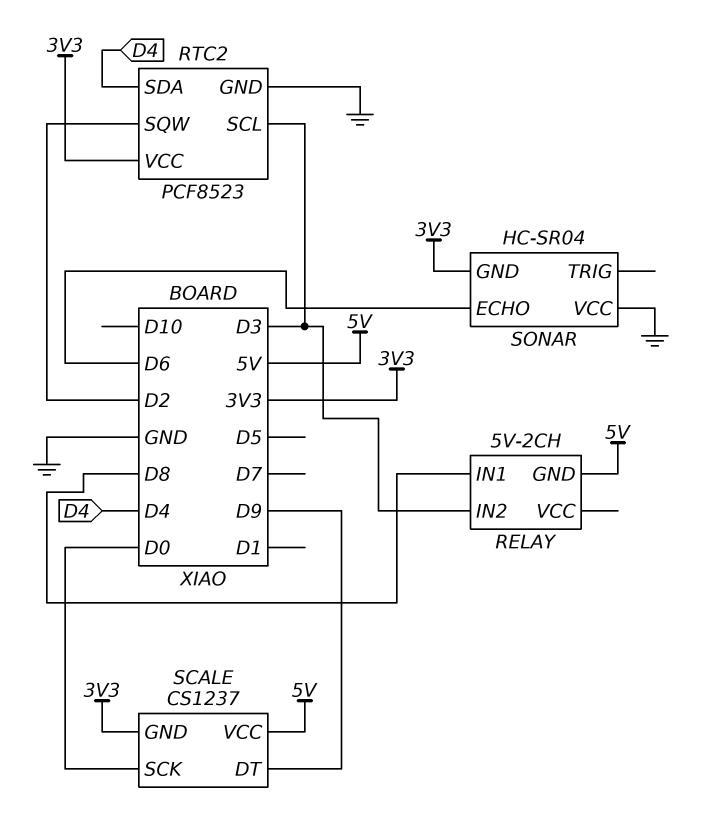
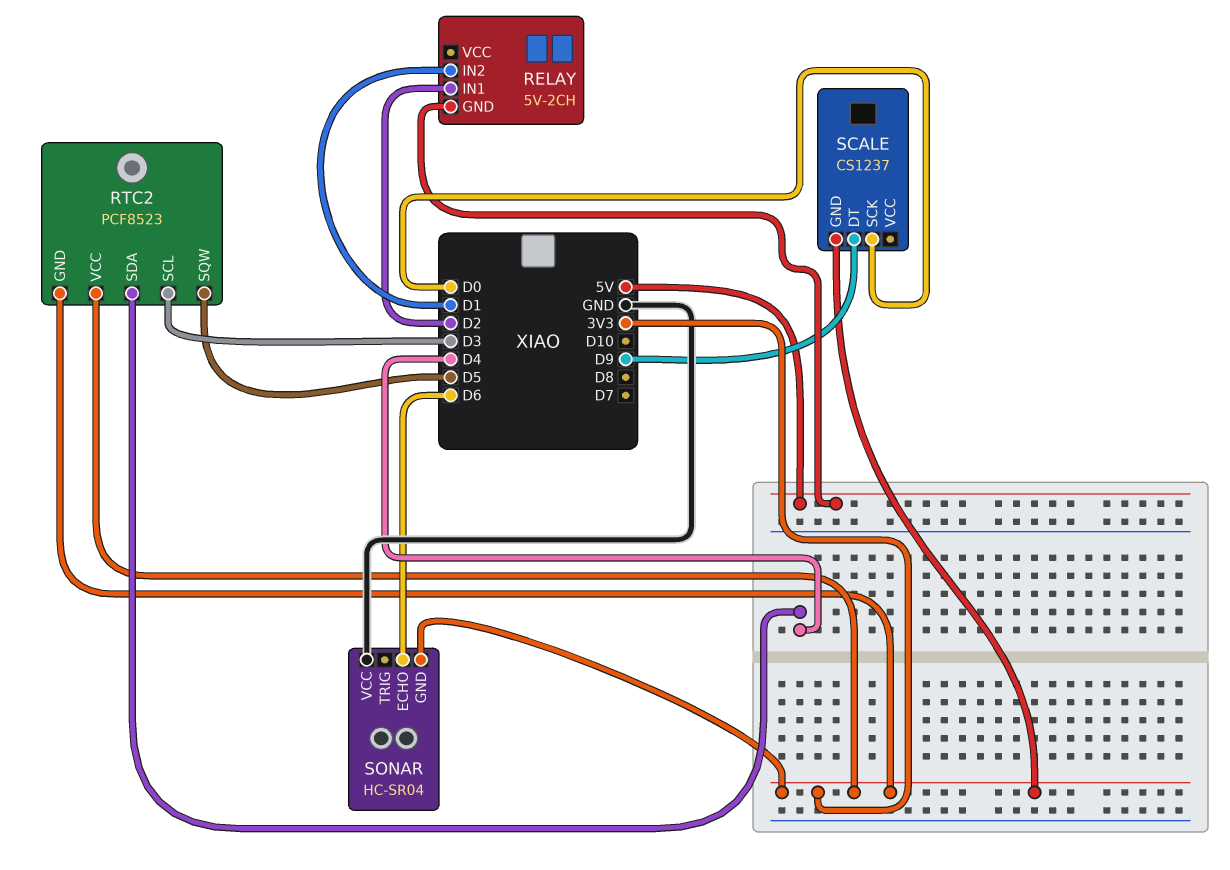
RELAY pin IN1: D8 -> D2
RELAY pin IN2: D3 -> D1
RTC2 pin GND: GND -> 3V3
RTC2 pin SQW: D2 -> D5
SCALE pin VCC: 5V -> none

